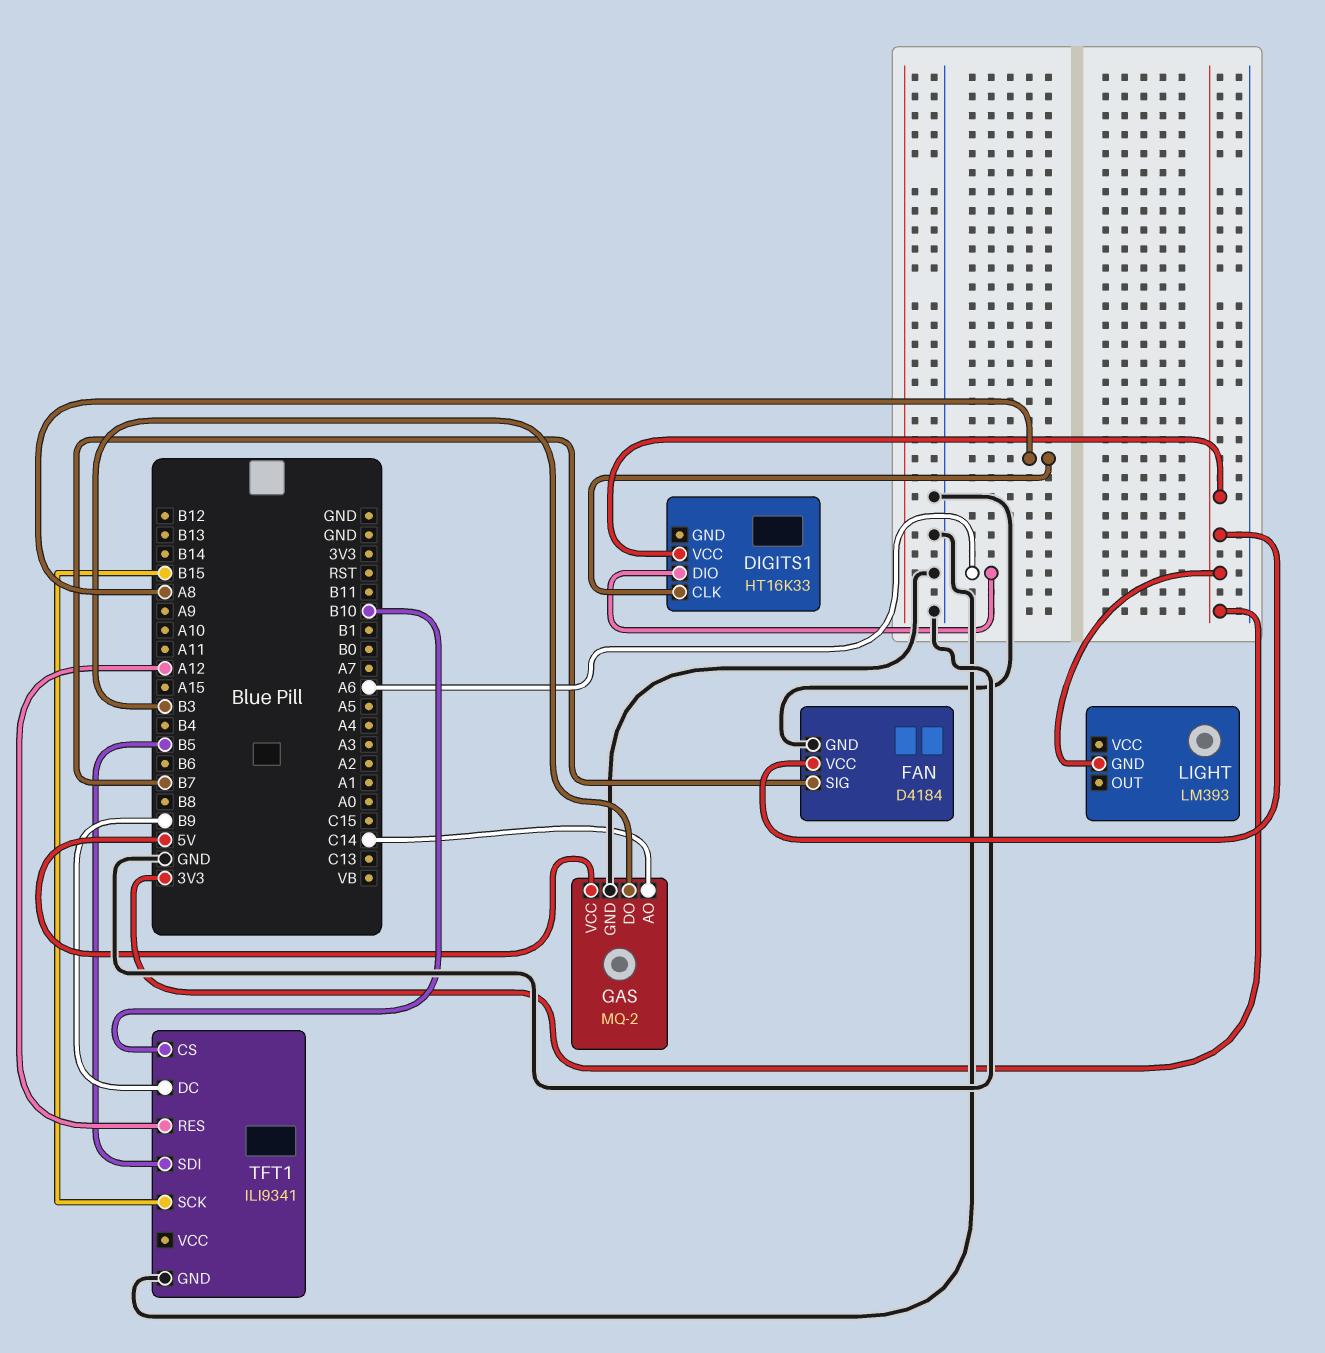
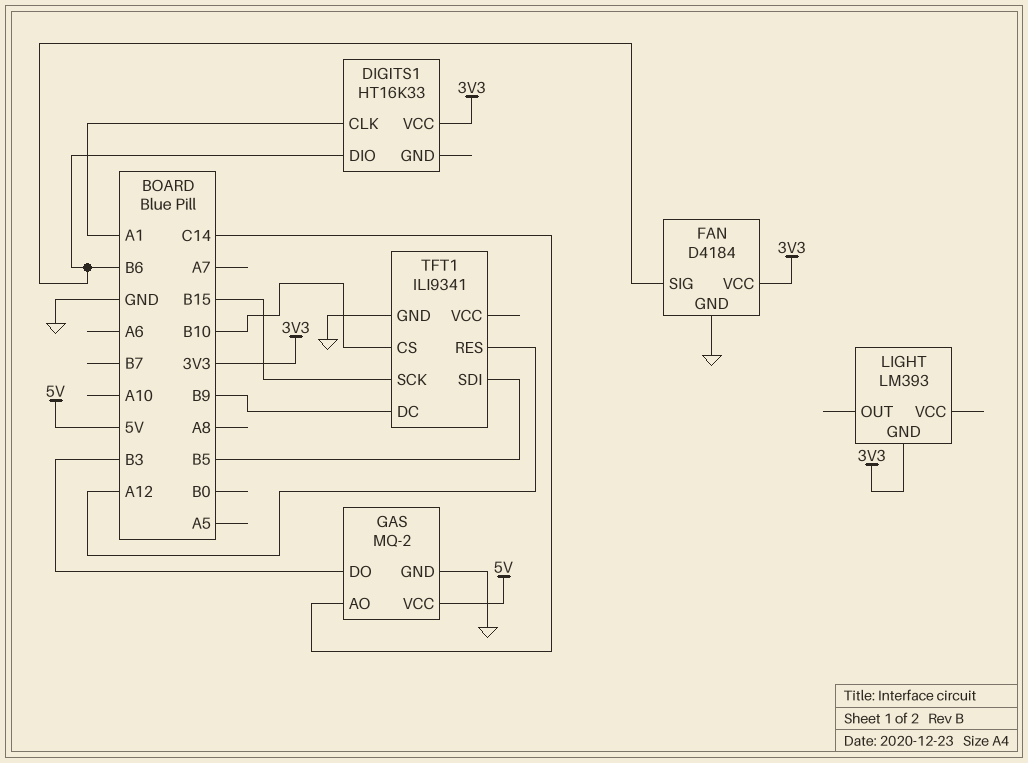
DIGITS1 pin CLK: A8 -> A1
DIGITS1 pin DIO: A6 -> B6
FAN pin SIG: B7 -> B6

